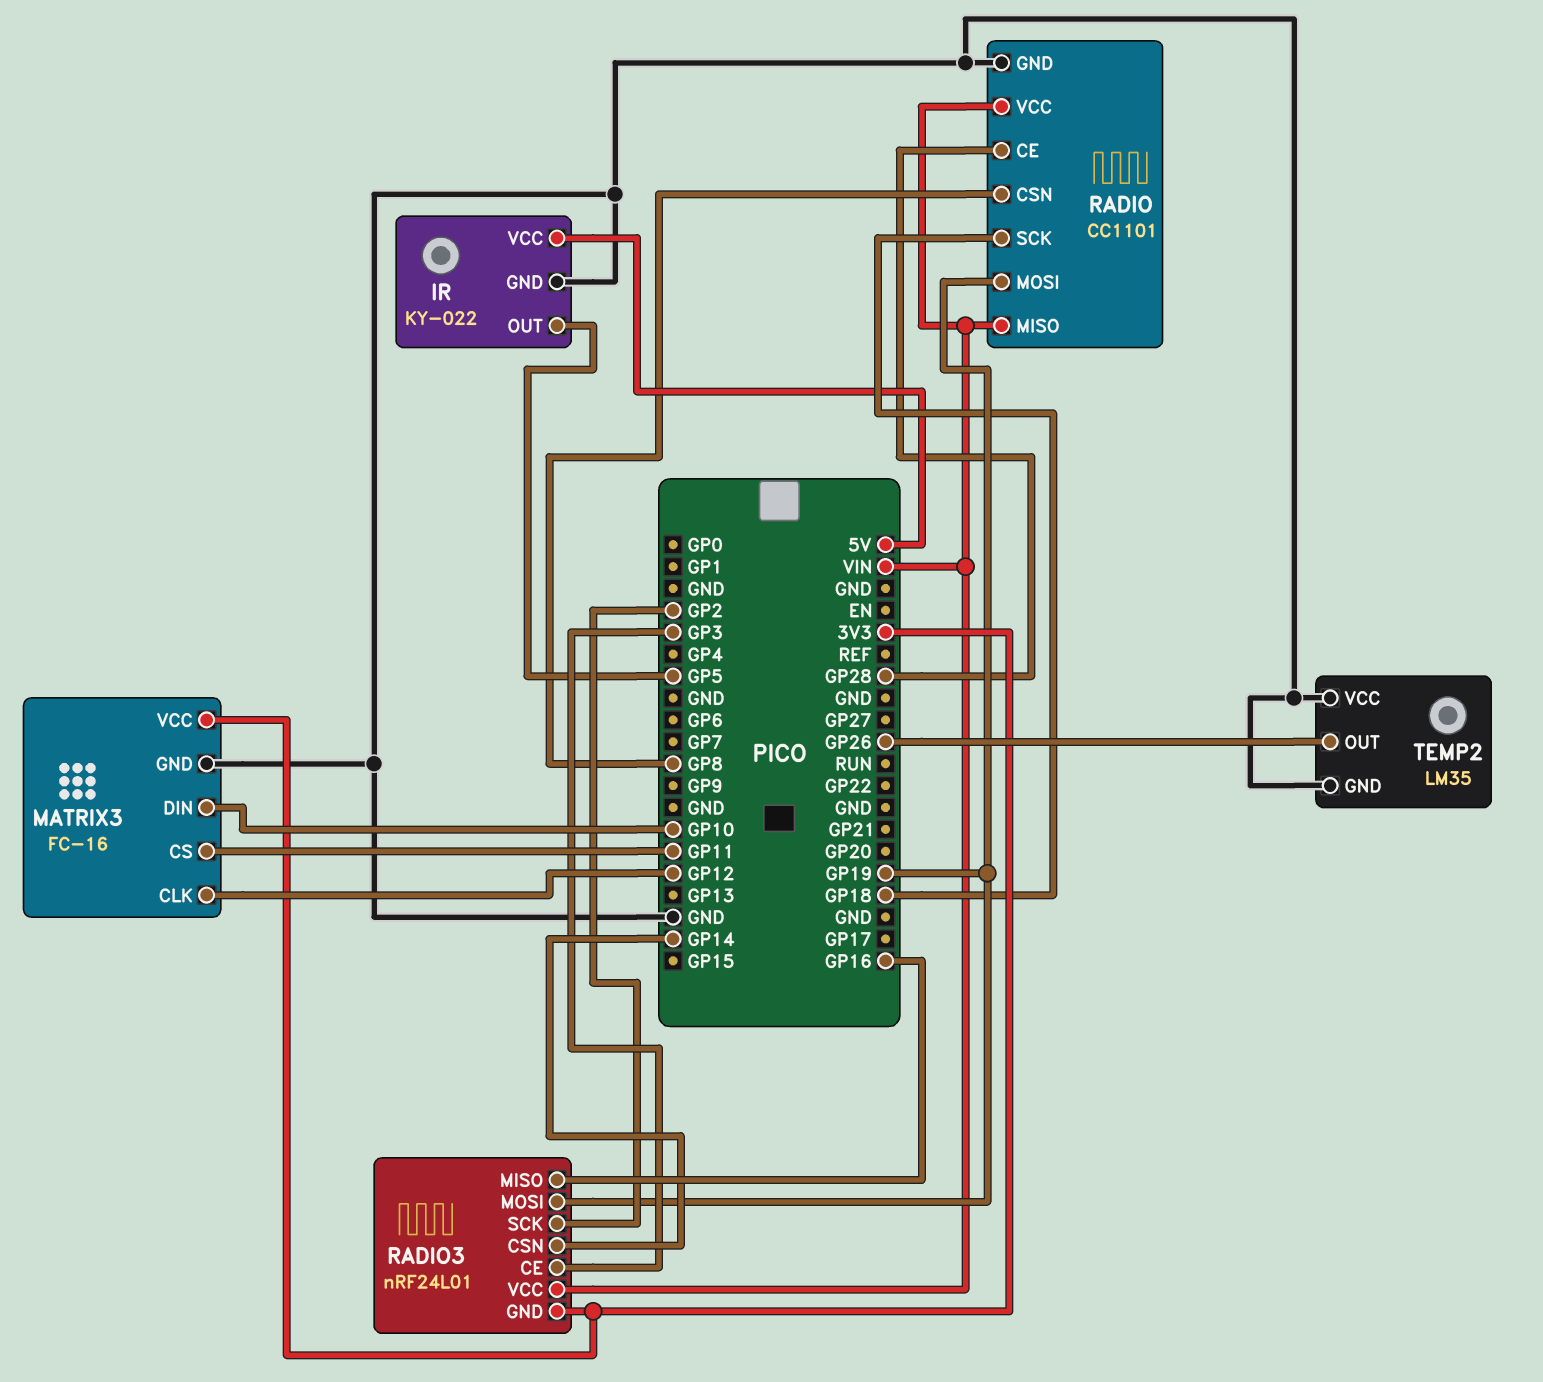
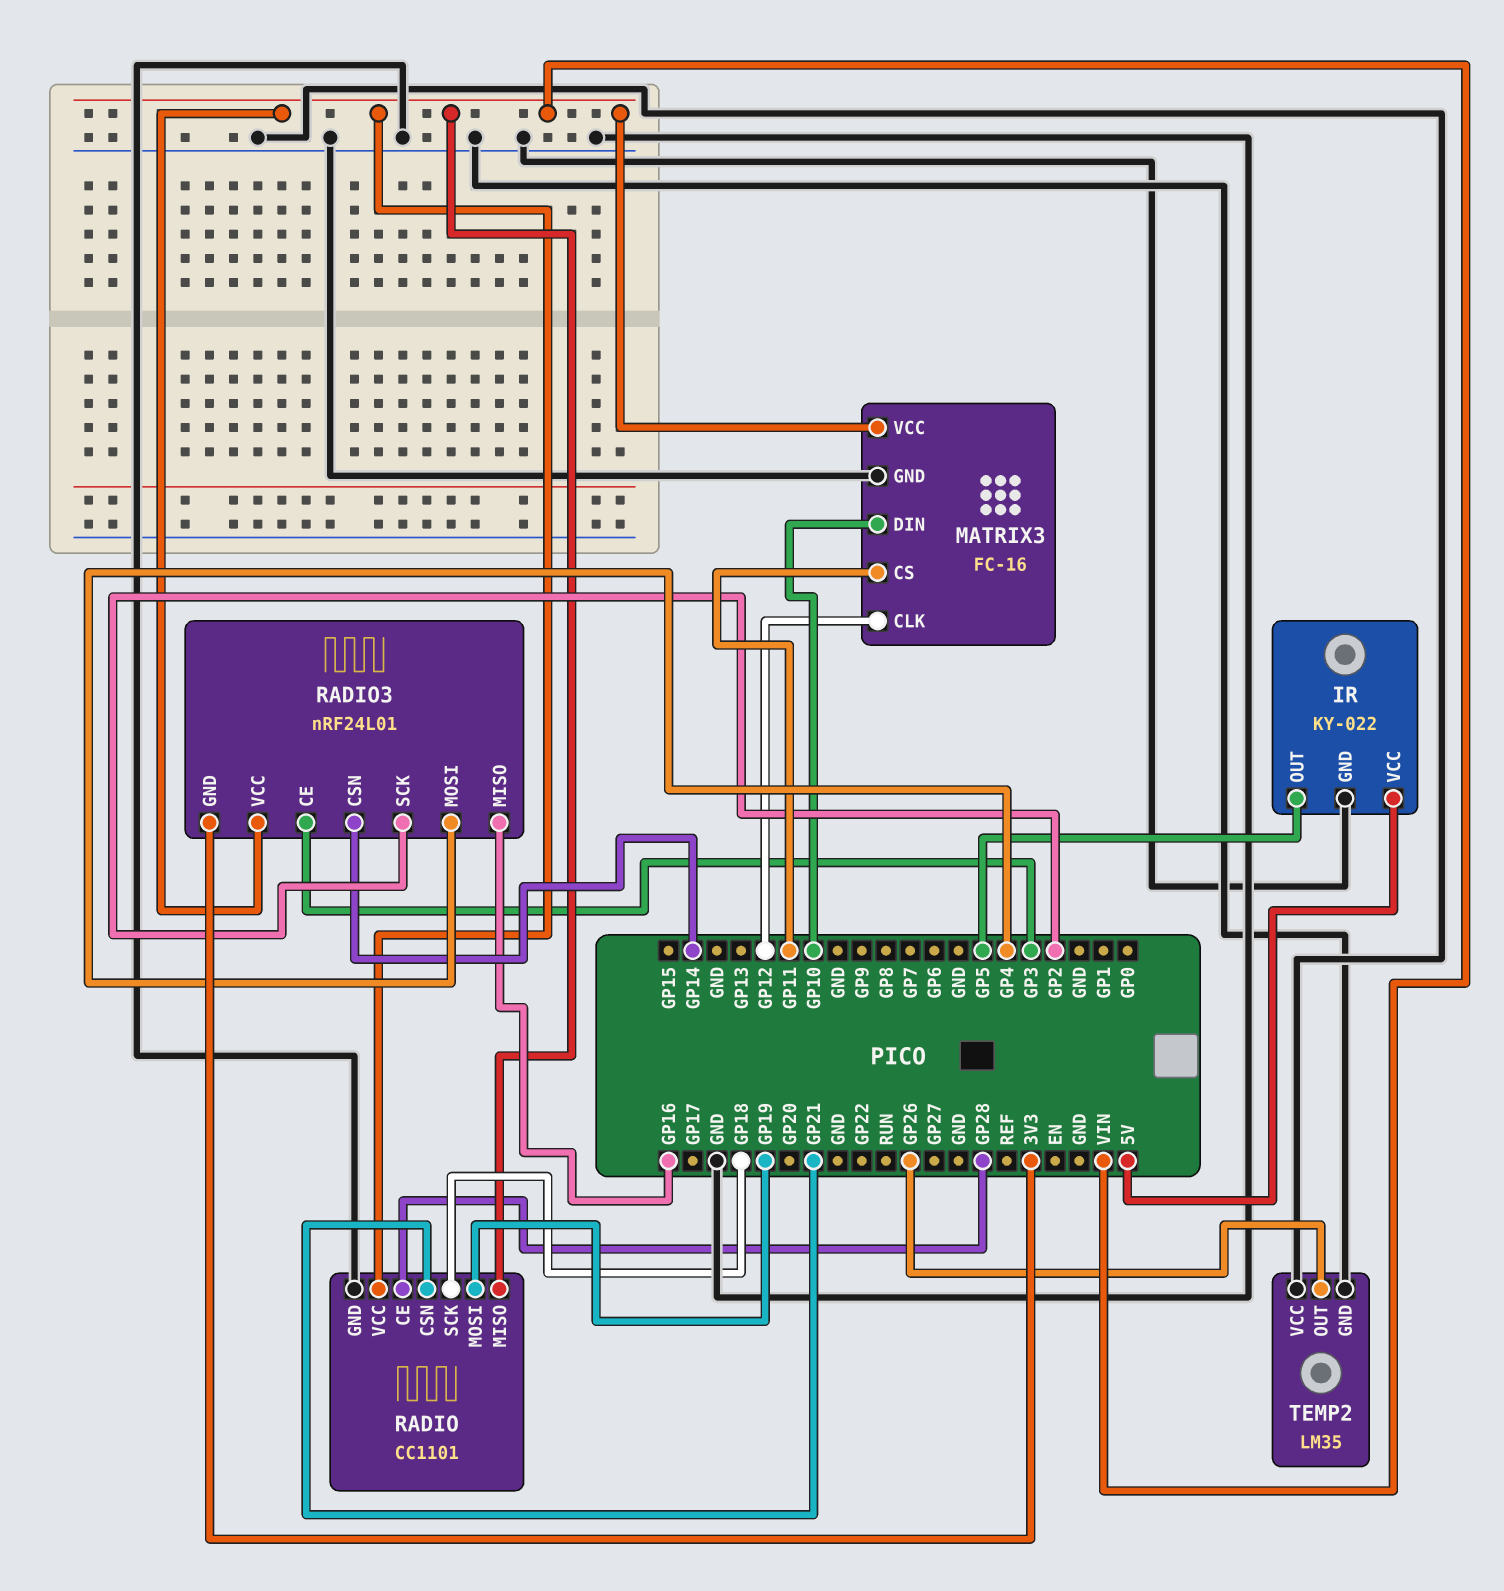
MATRIX3 pin VCC: 3V3 -> VIN
RADIO pin CSN: GP8 -> GP21
RADIO3 pin MOSI: GP19 -> GP4

